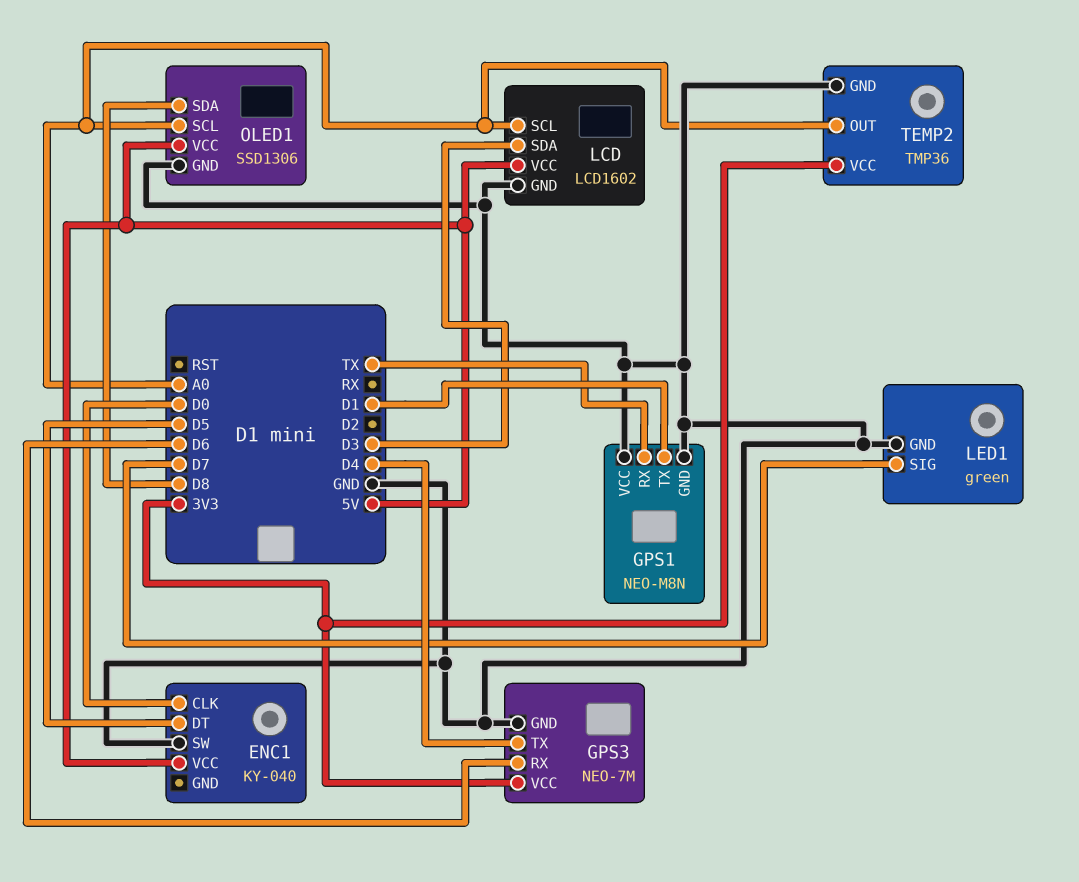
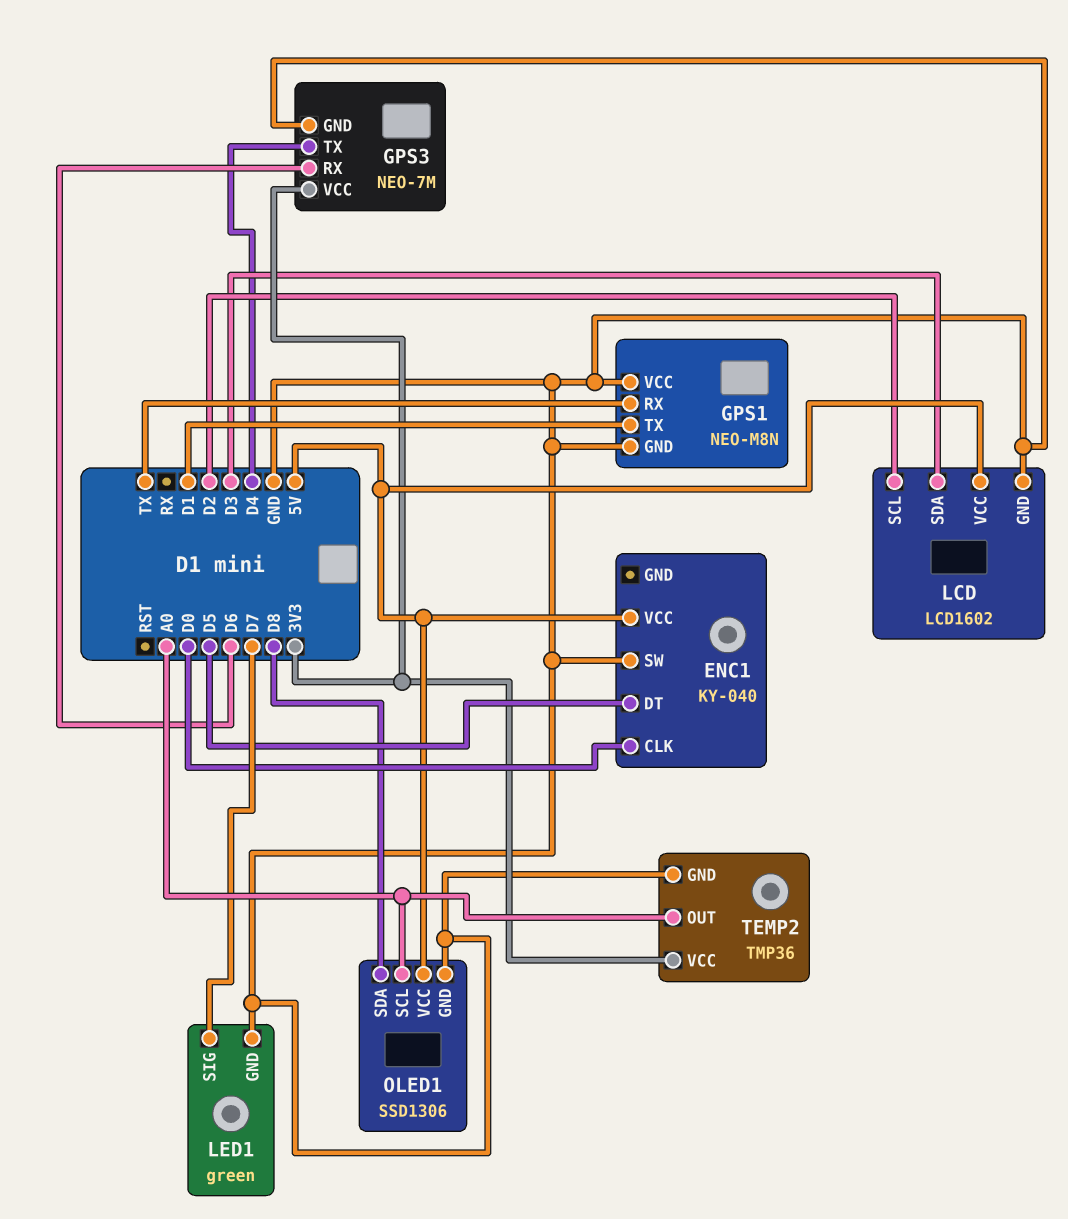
LCD pin SCL: A0 -> D2

